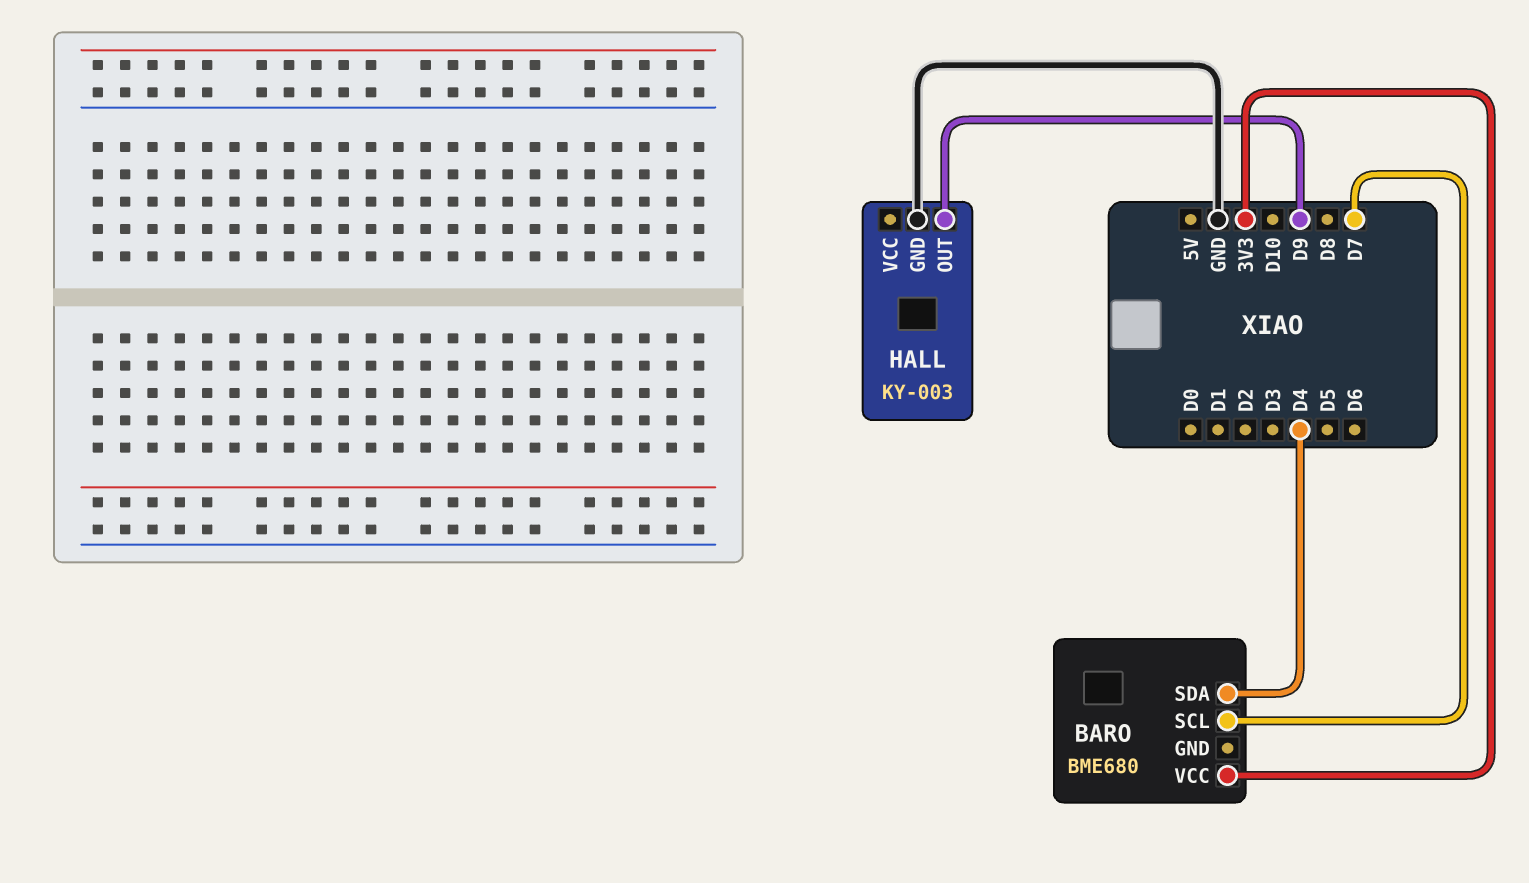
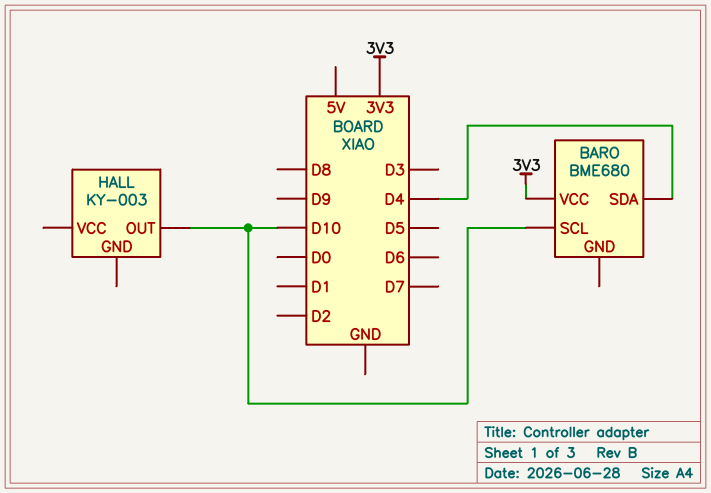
BARO pin SCL: D7 -> D10
HALL pin GND: GND -> none
HALL pin OUT: D9 -> D10

